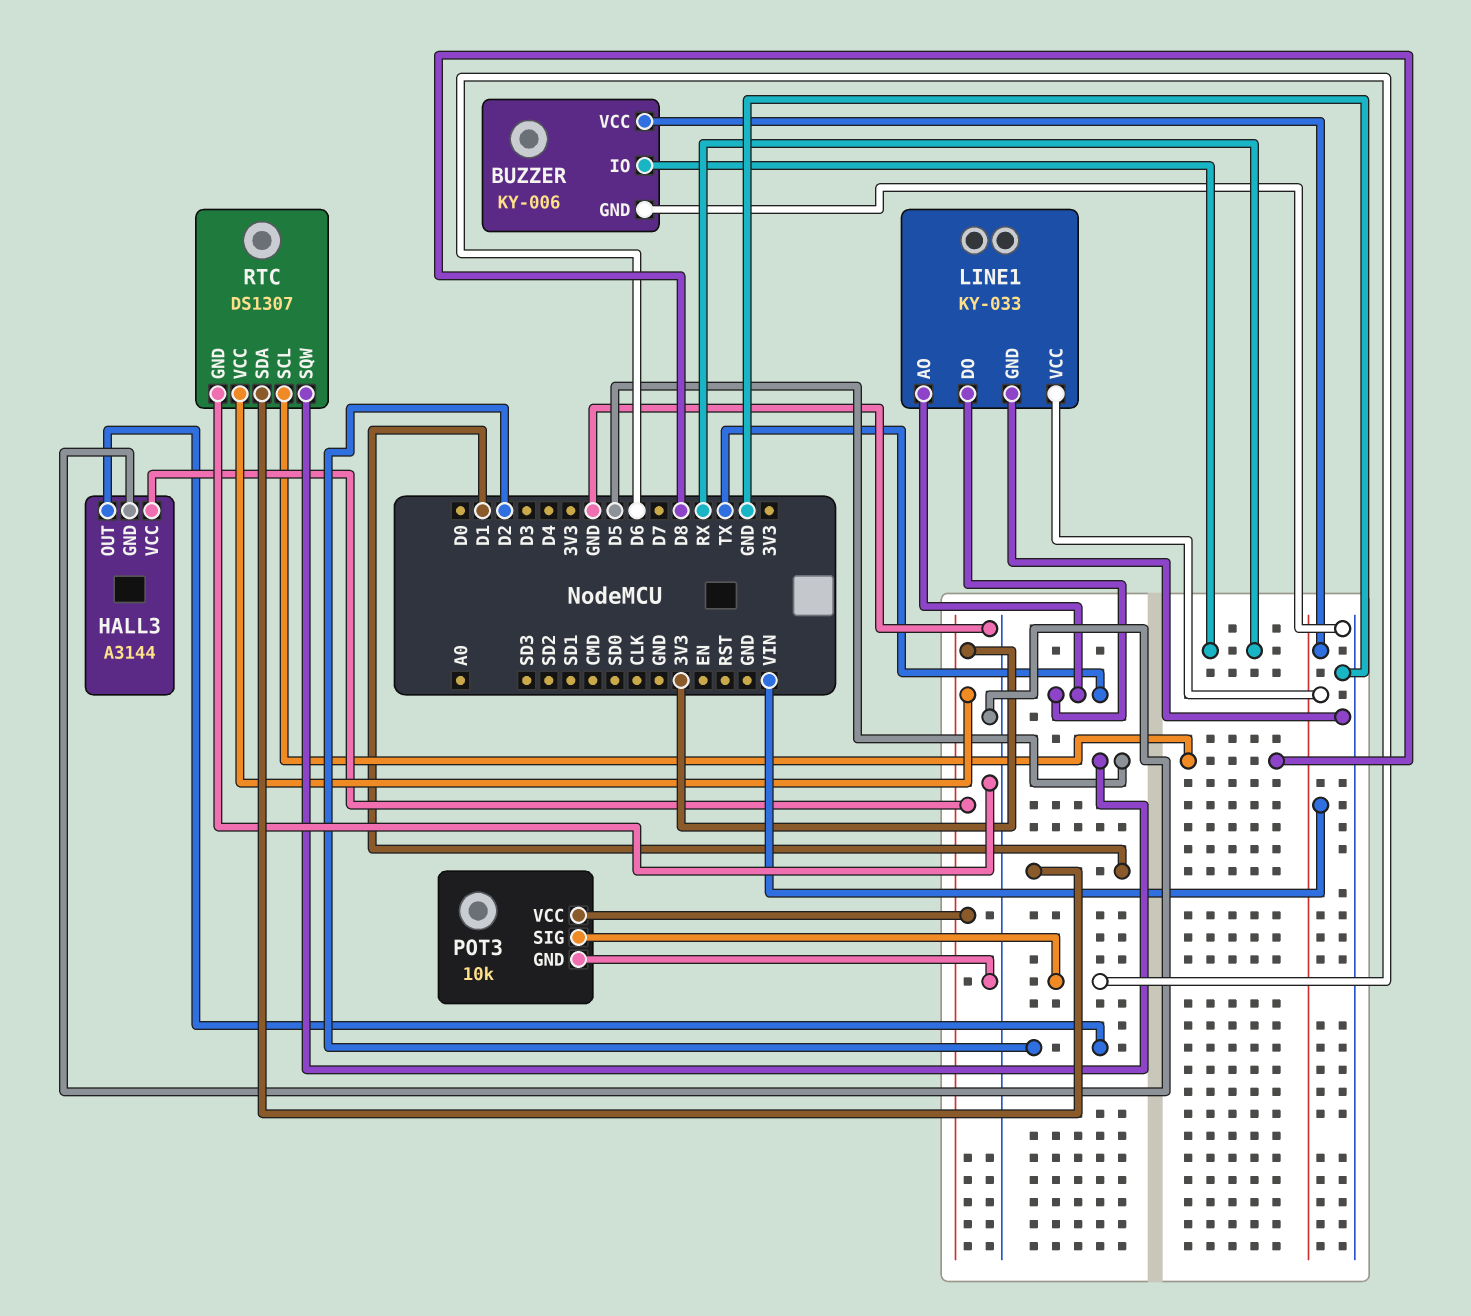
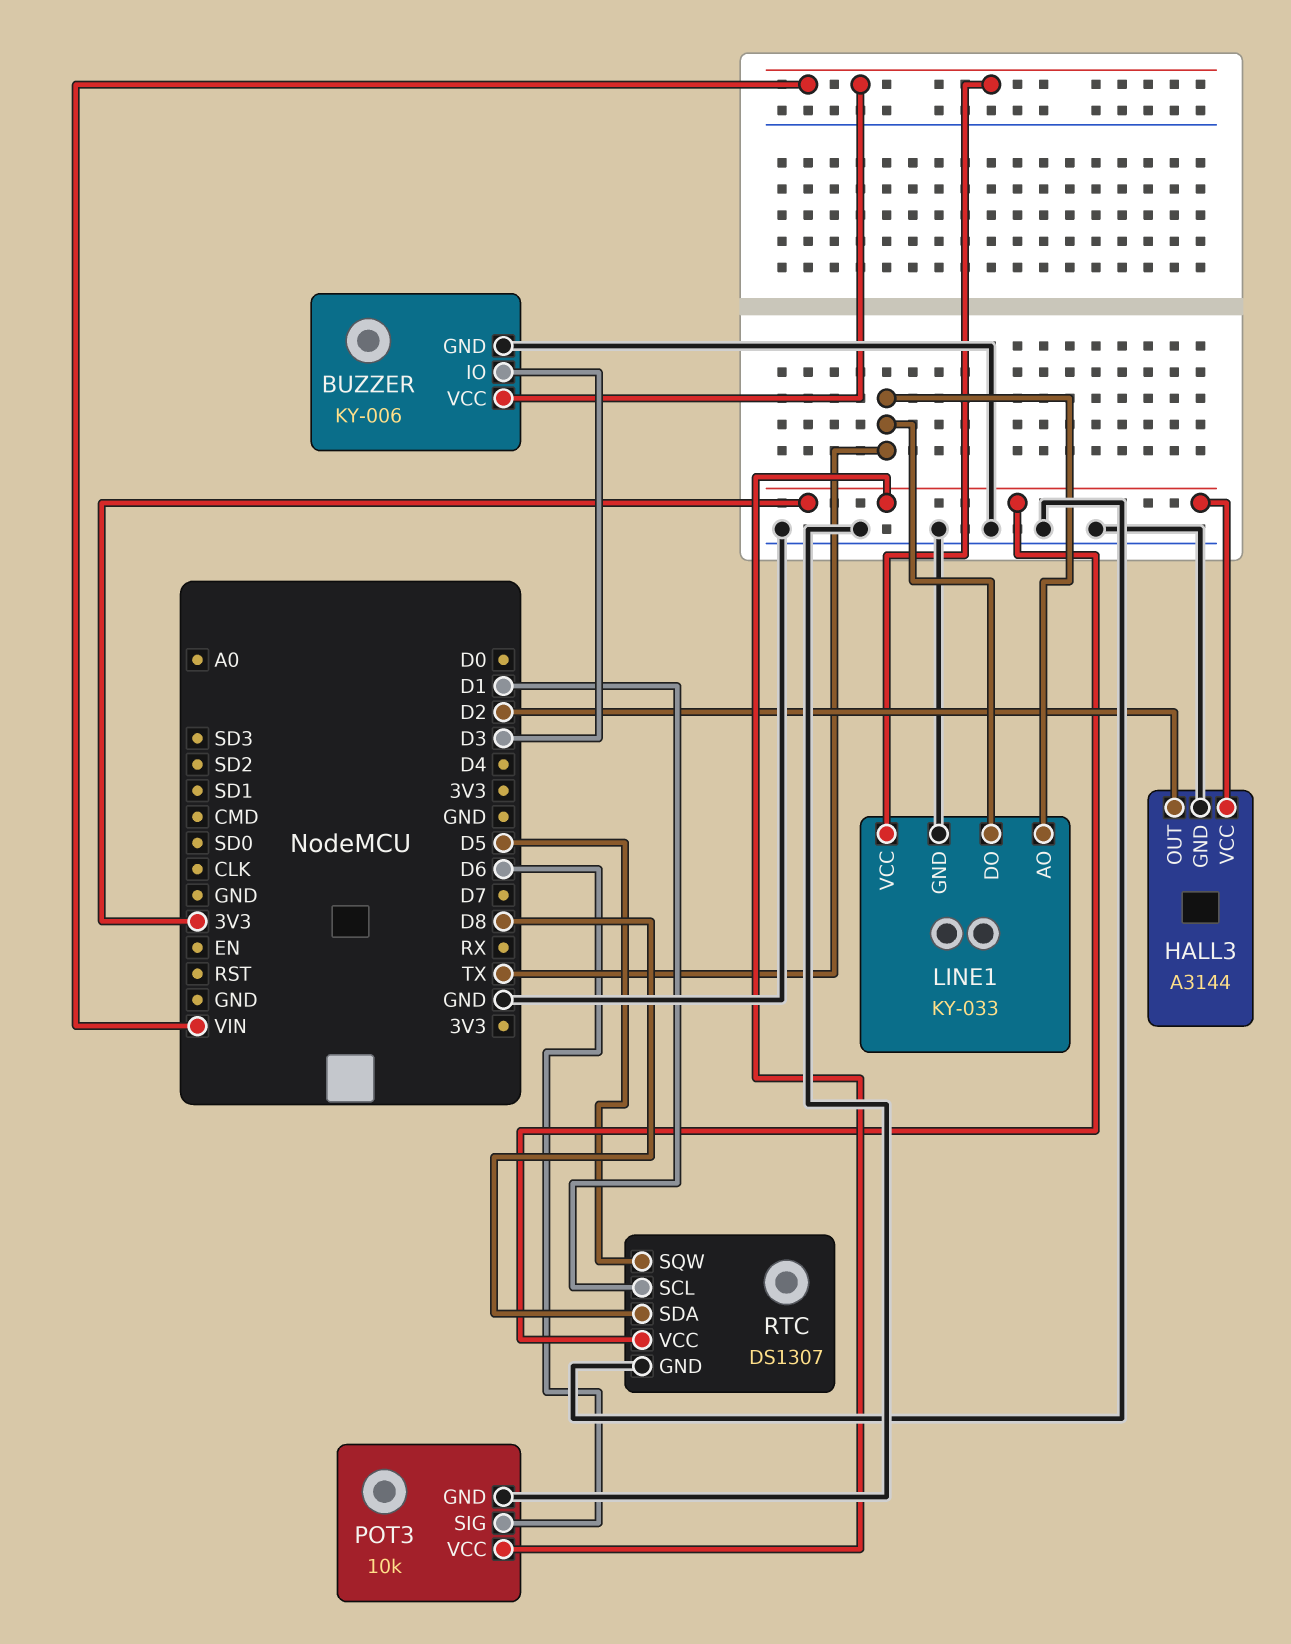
BUZZER pin IO: RX -> D3
RTC pin SCL: D8 -> D1
RTC pin SDA: D1 -> D8

